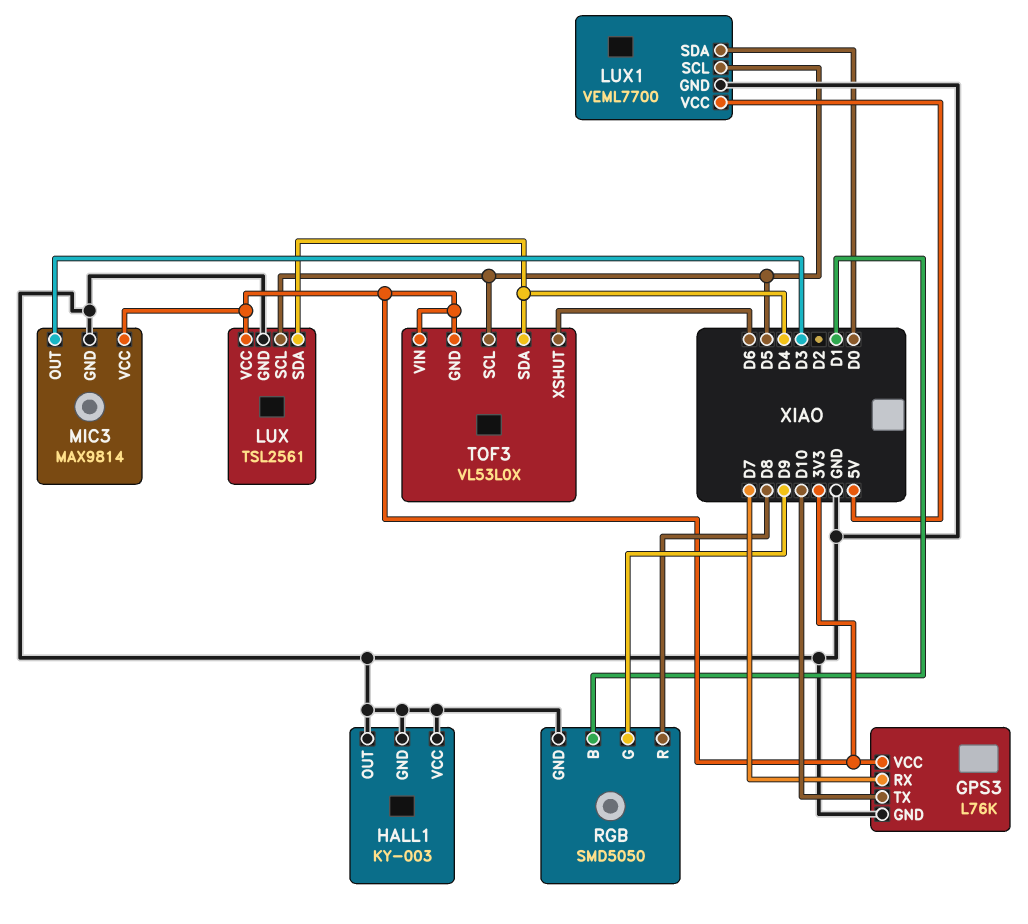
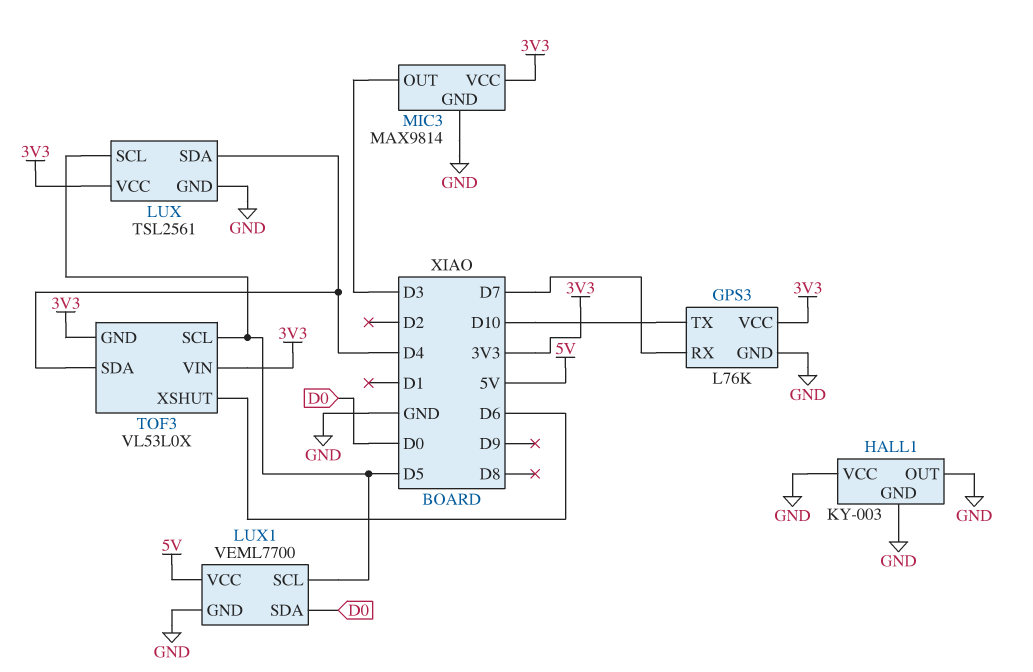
RGB: SMD5050 -> none
RGB pin B: D1 -> none
RGB pin G: D9 -> none
RGB pin GND: GND -> none
RGB pin R: D8 -> none

